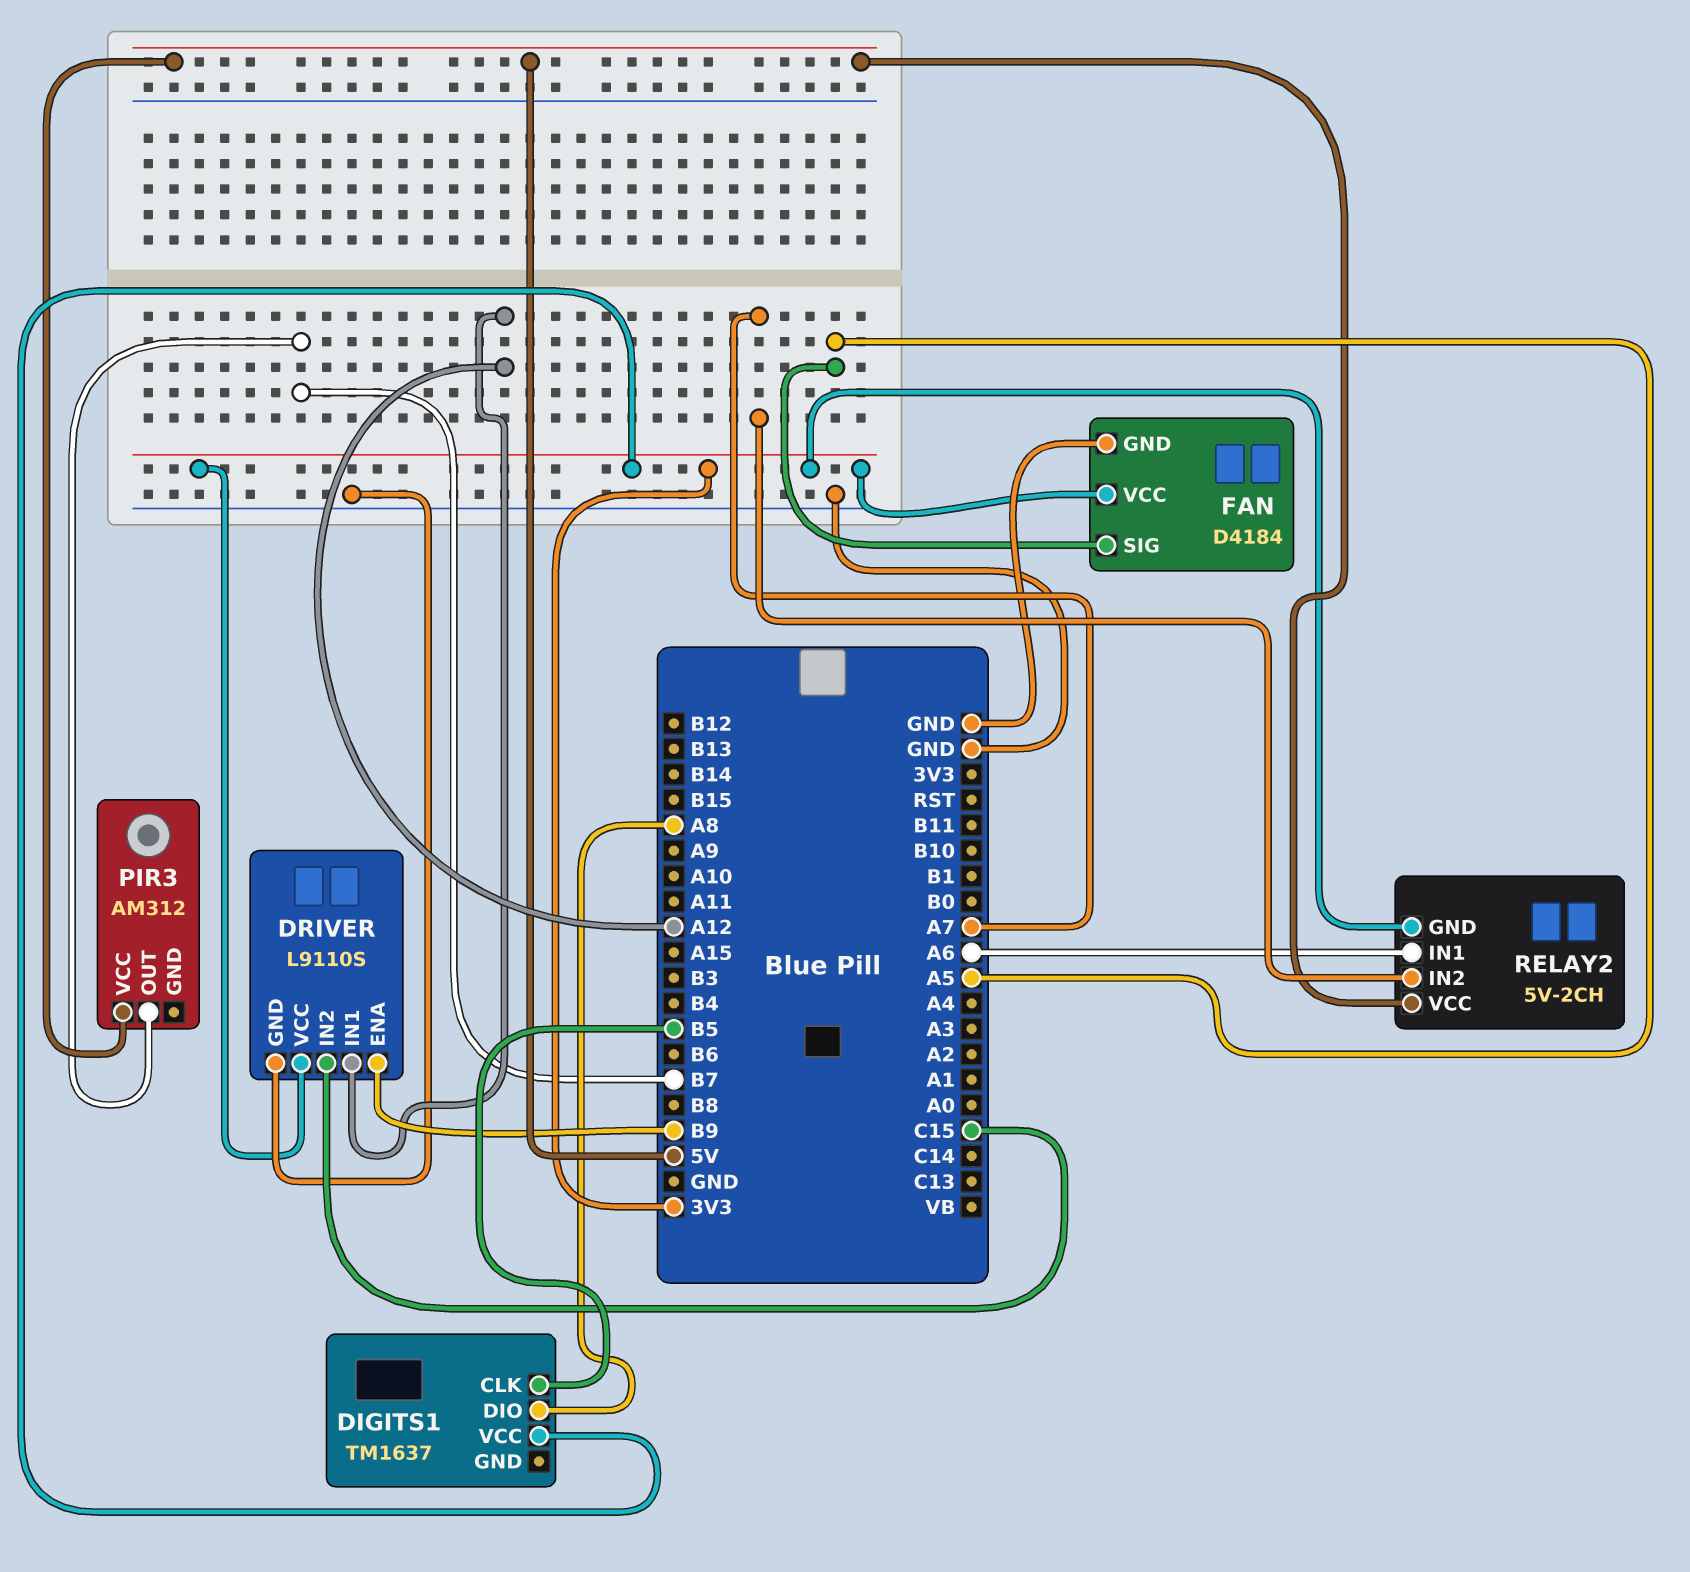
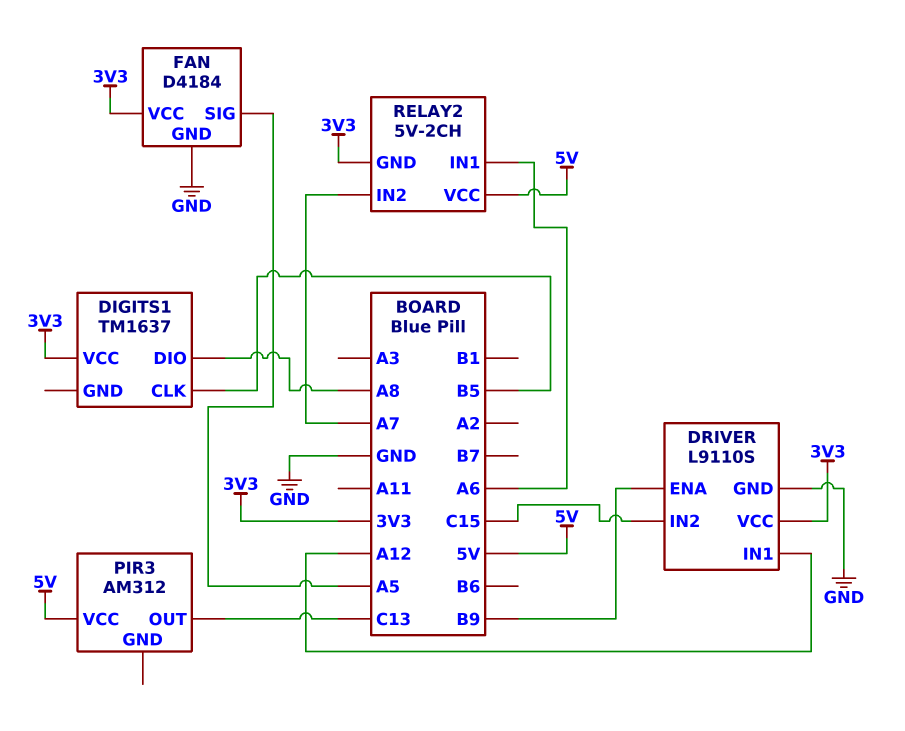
PIR3 pin OUT: B7 -> C13

